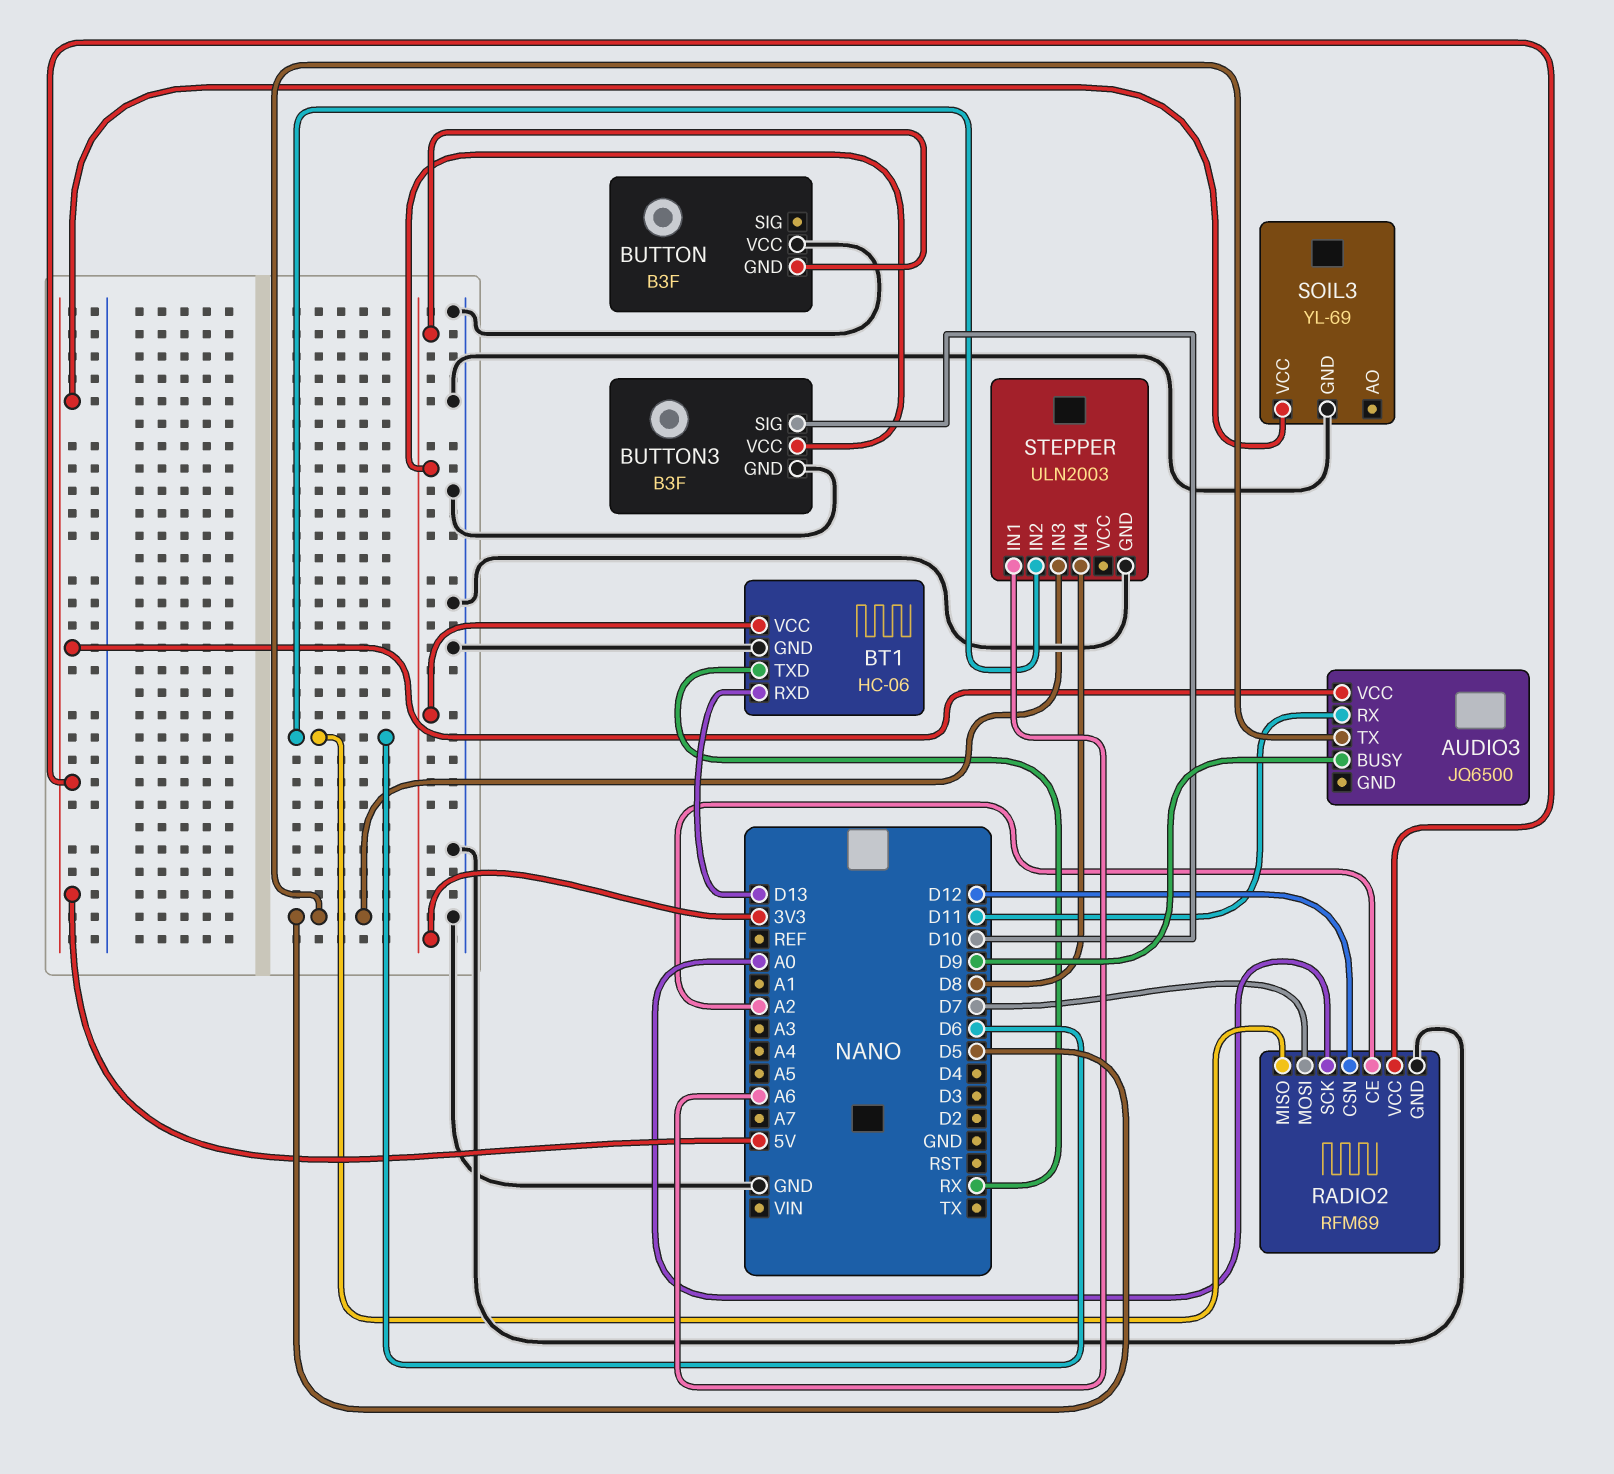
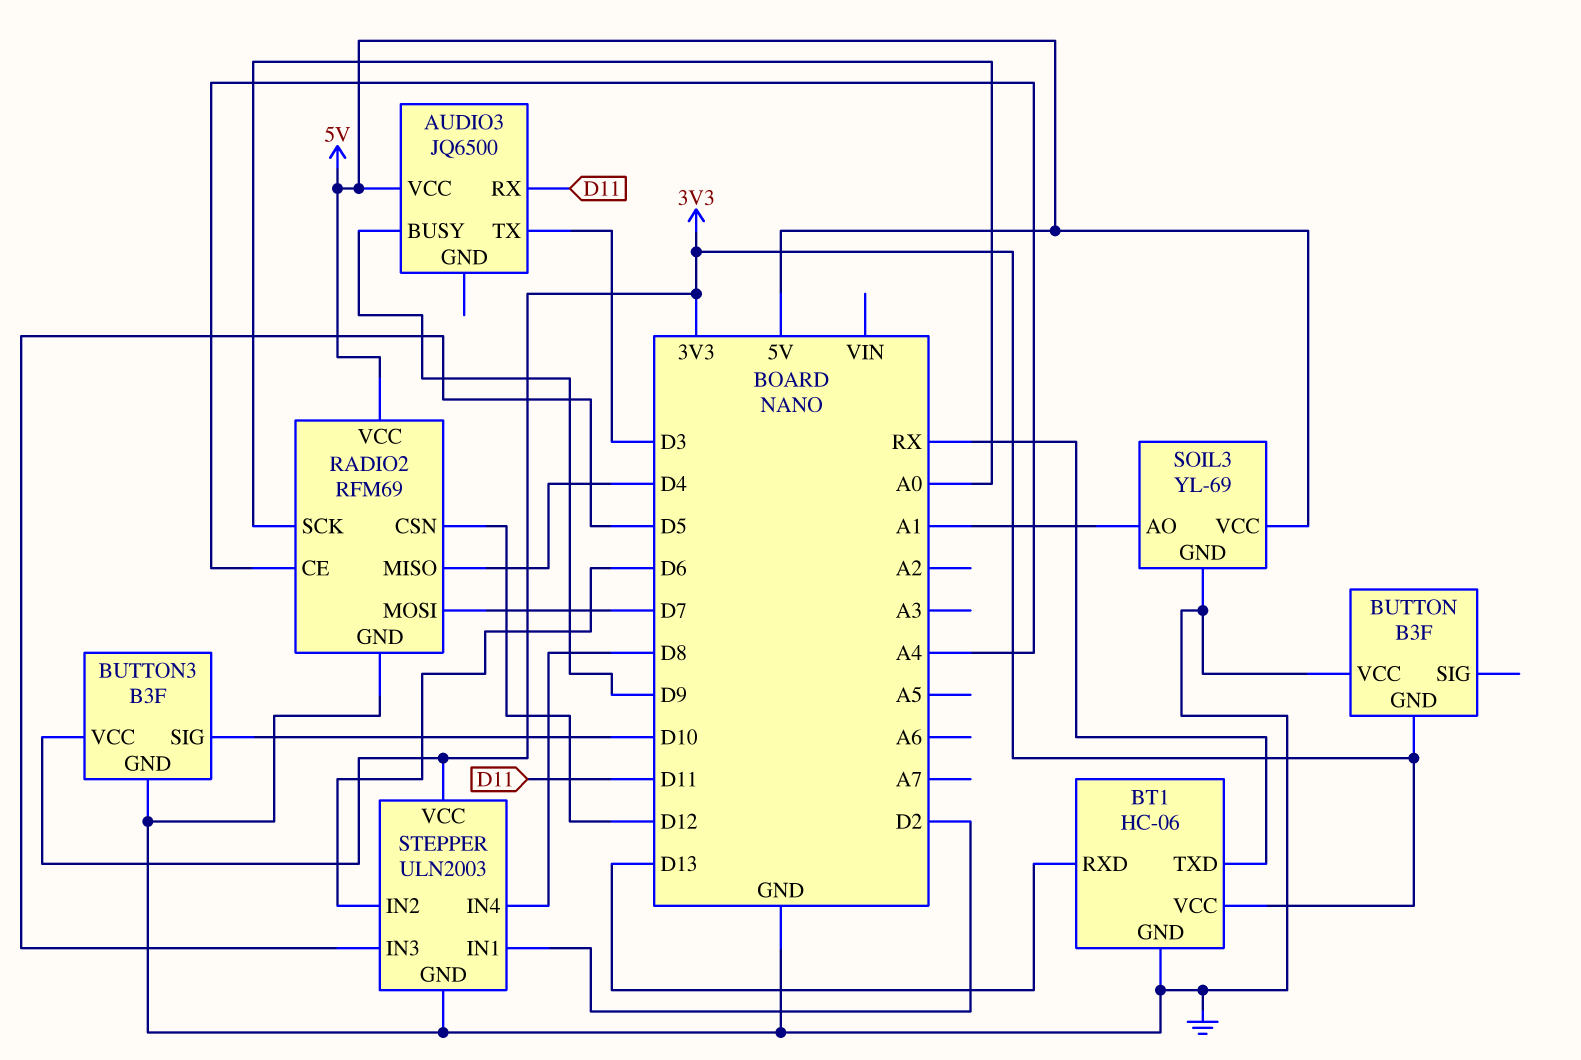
AUDIO3 pin TX: D5 -> D3
RADIO2 pin CE: A2 -> A4
RADIO2 pin MISO: D6 -> D4
SOIL3 pin AO: none -> A1
STEPPER pin IN1: A6 -> D2
STEPPER pin VCC: none -> 3V3

